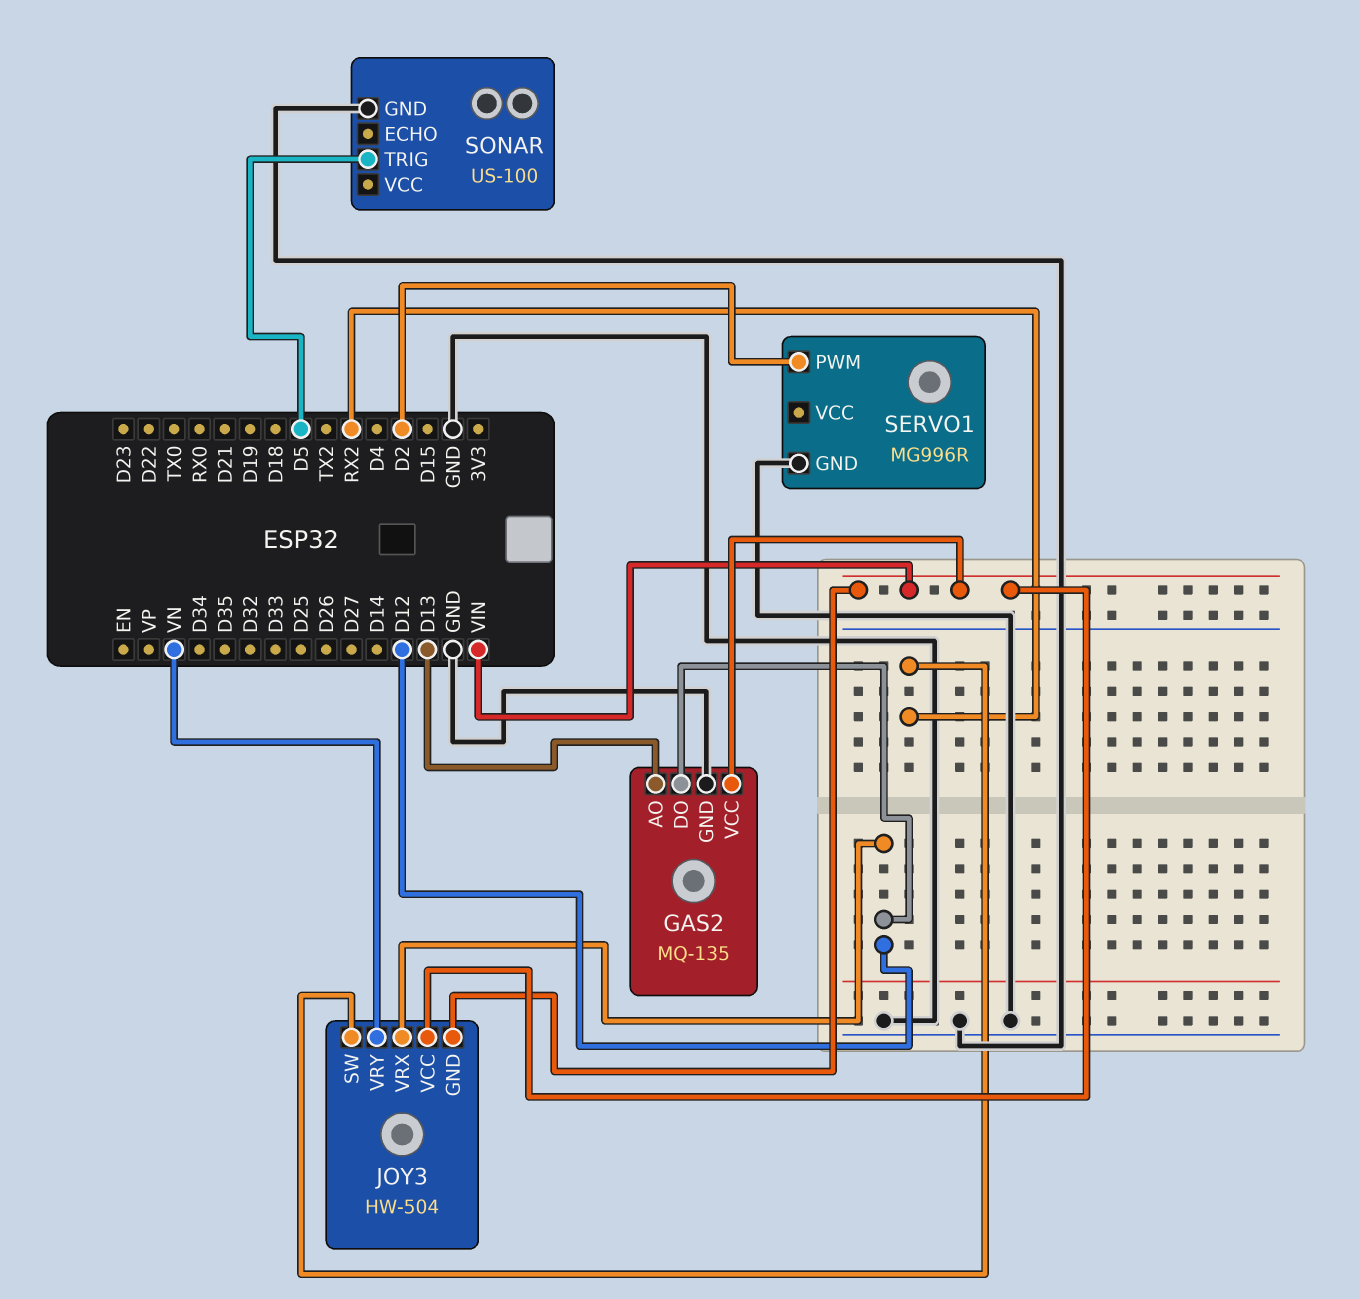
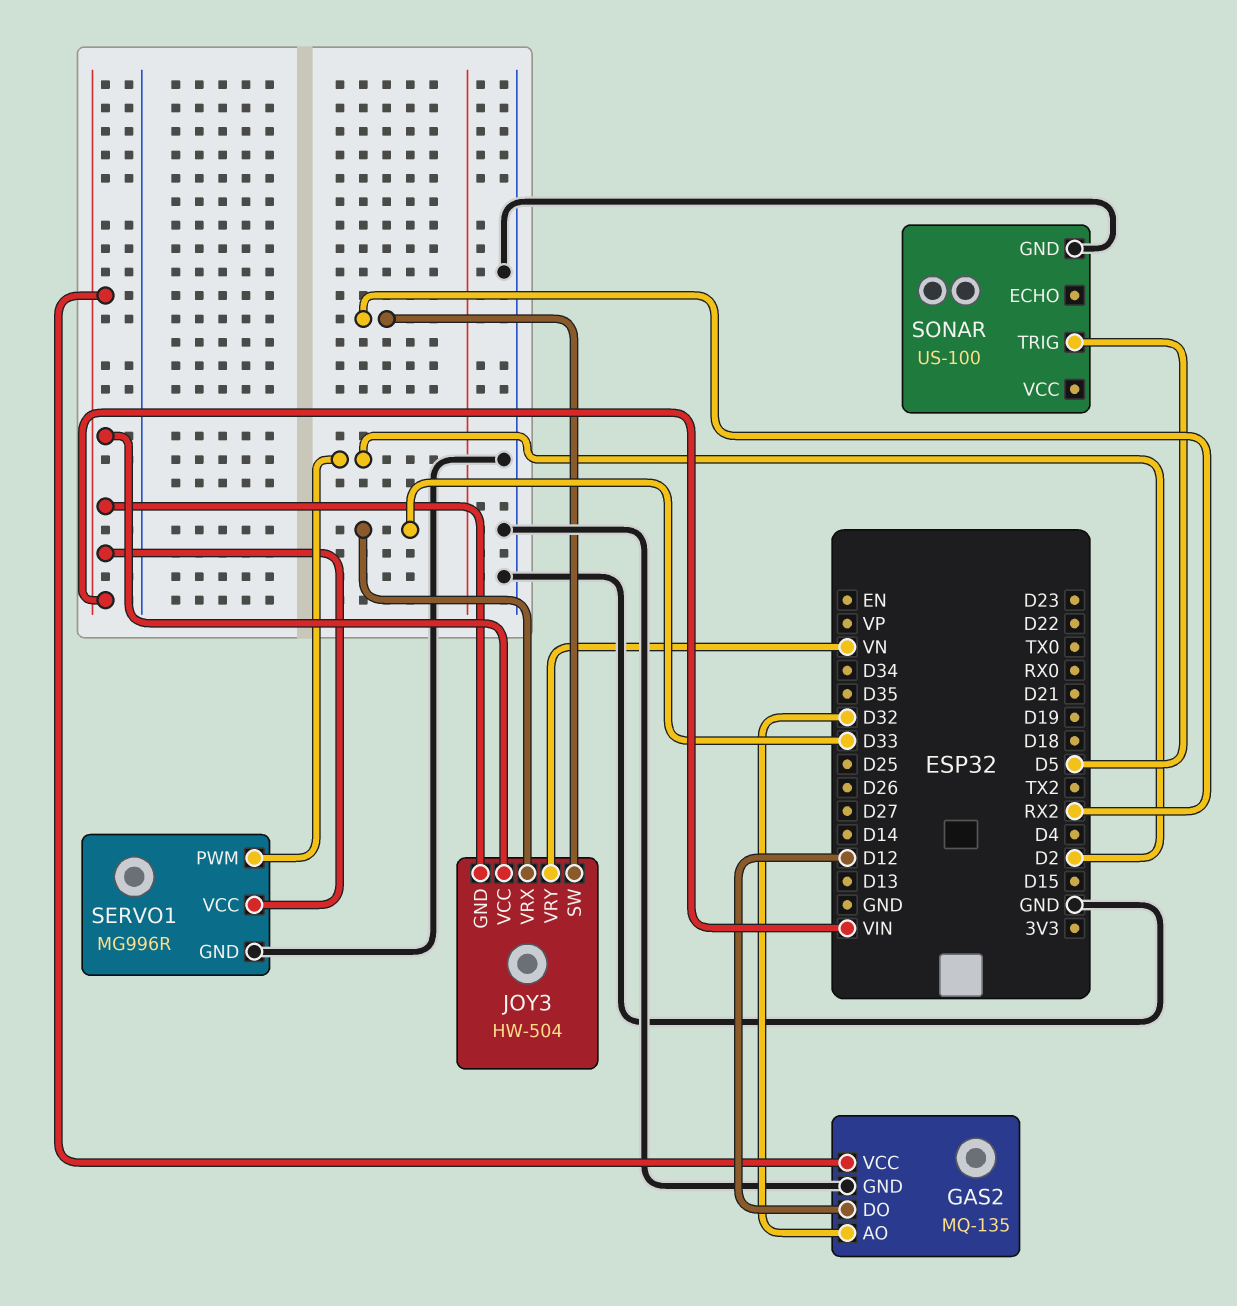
GAS2 pin AO: D13 -> D32
JOY3 pin VRX: D12 -> D33
SERVO1 pin VCC: none -> VIN

